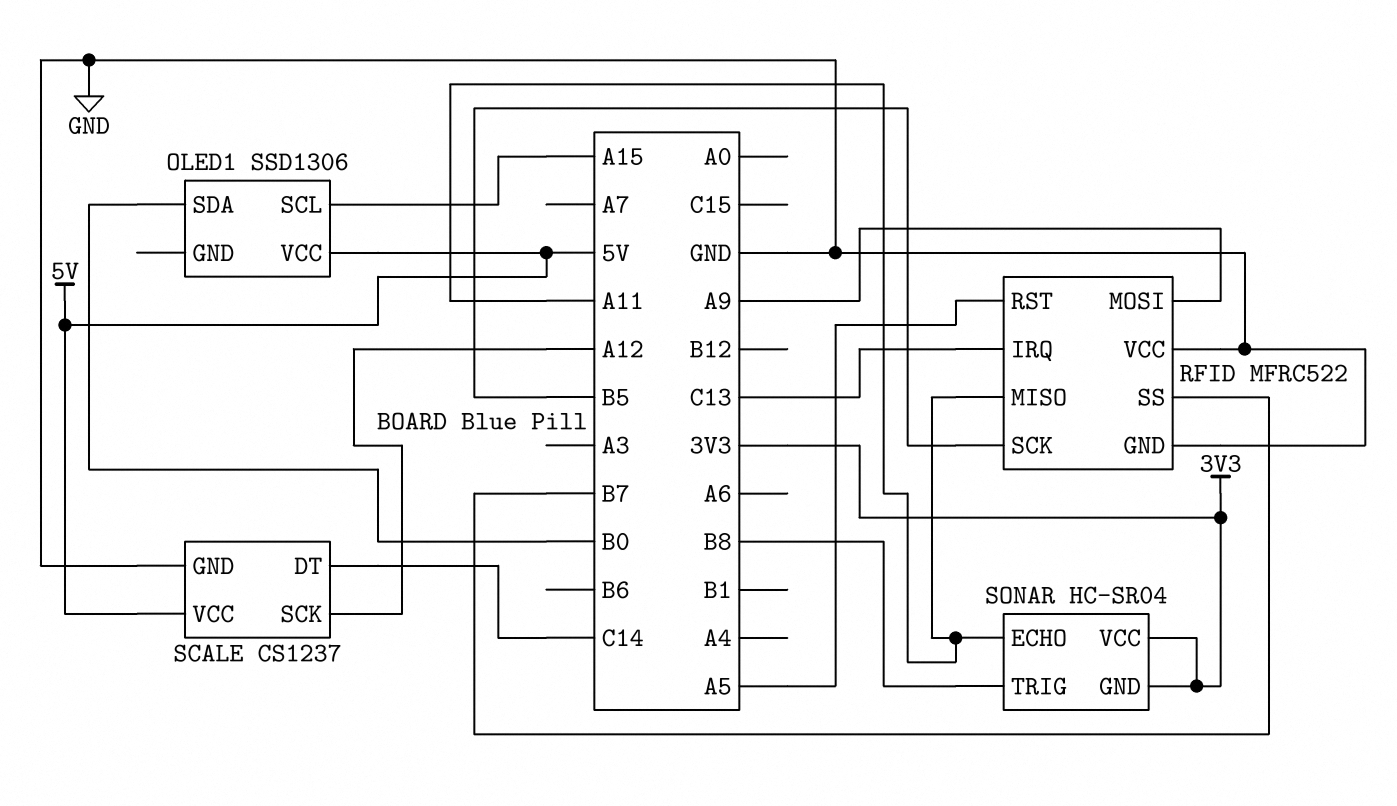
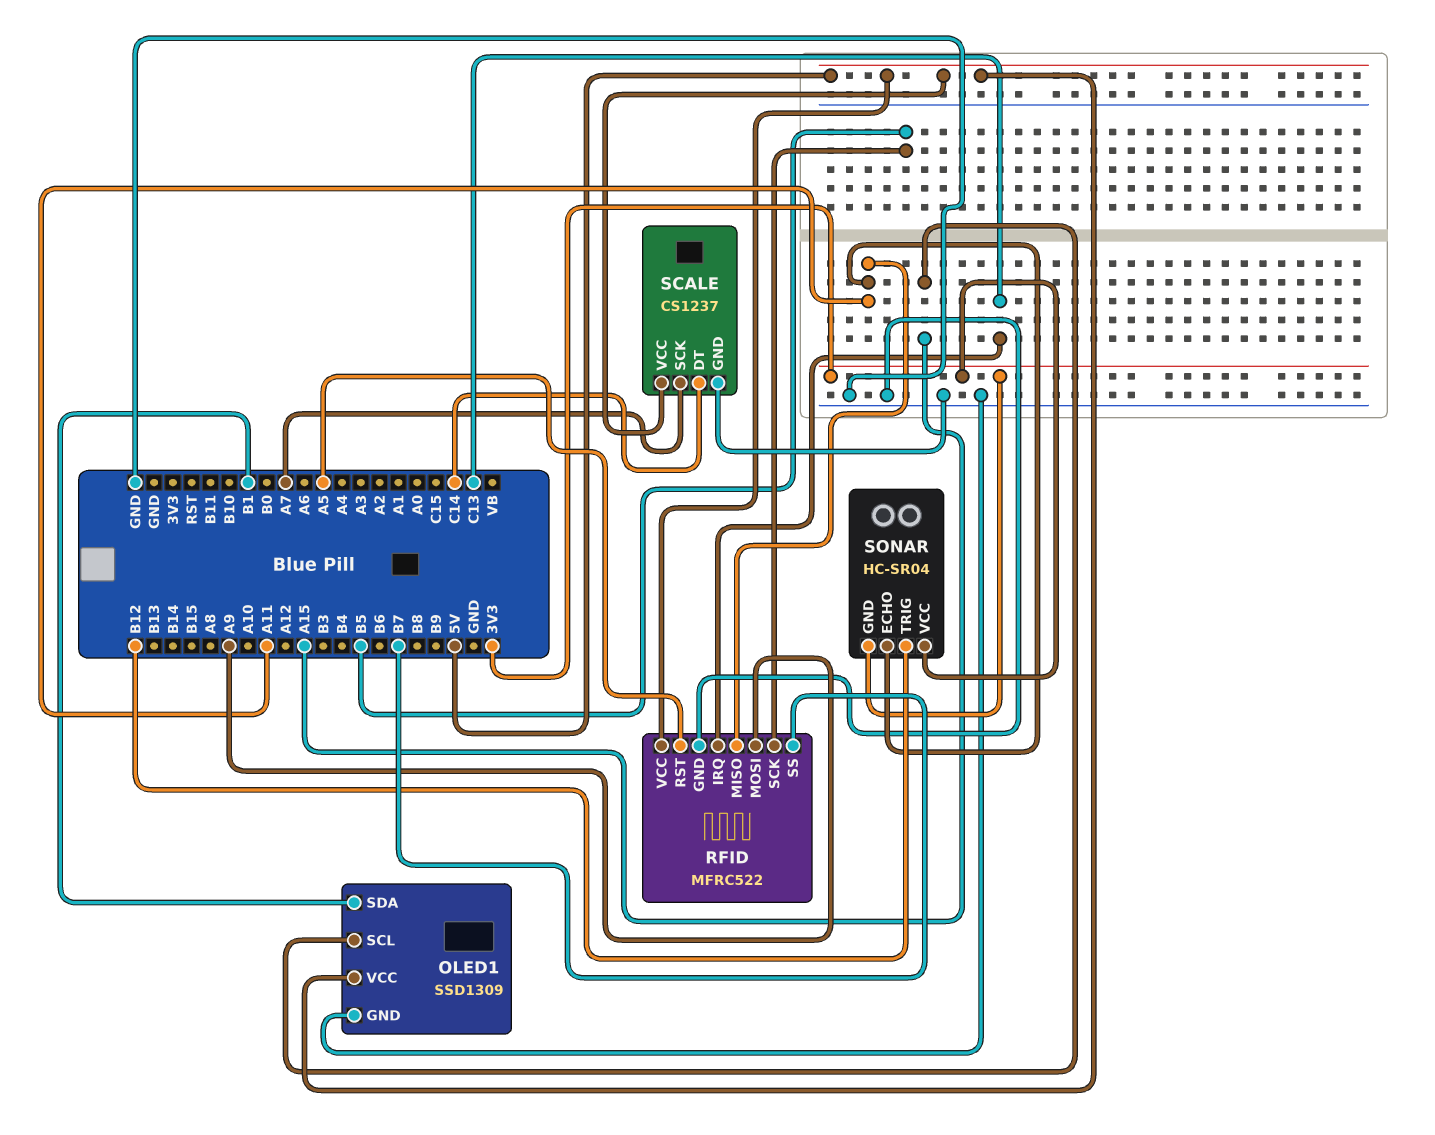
OLED1: SSD1306 -> SSD1309
OLED1 pin GND: none -> GND
OLED1 pin SDA: B0 -> B1
RFID pin VCC: GND -> 5V
SCALE pin SCK: A12 -> A7
SONAR pin TRIG: B8 -> B12

